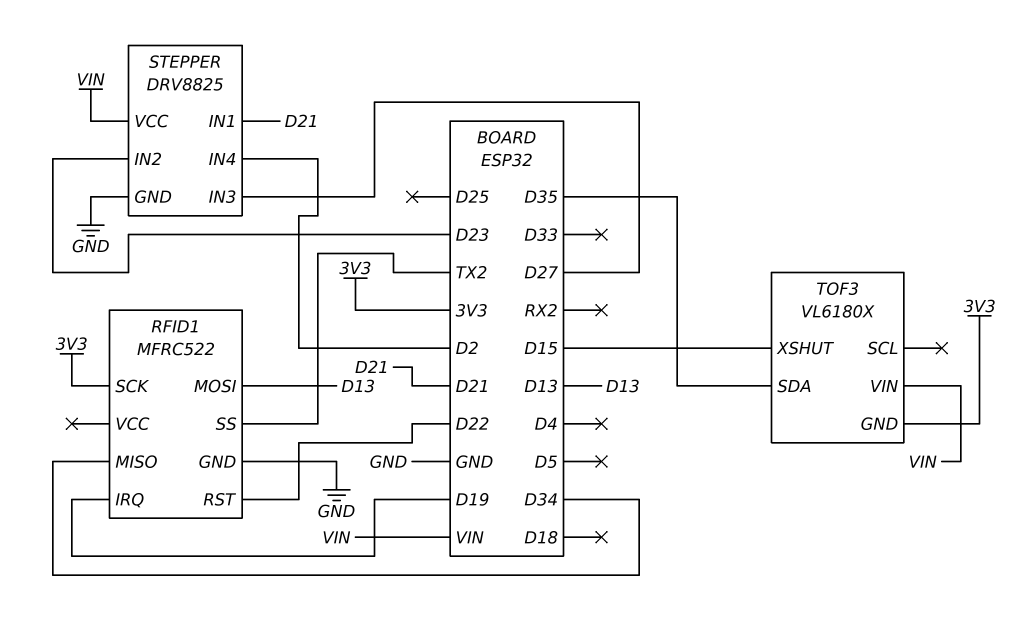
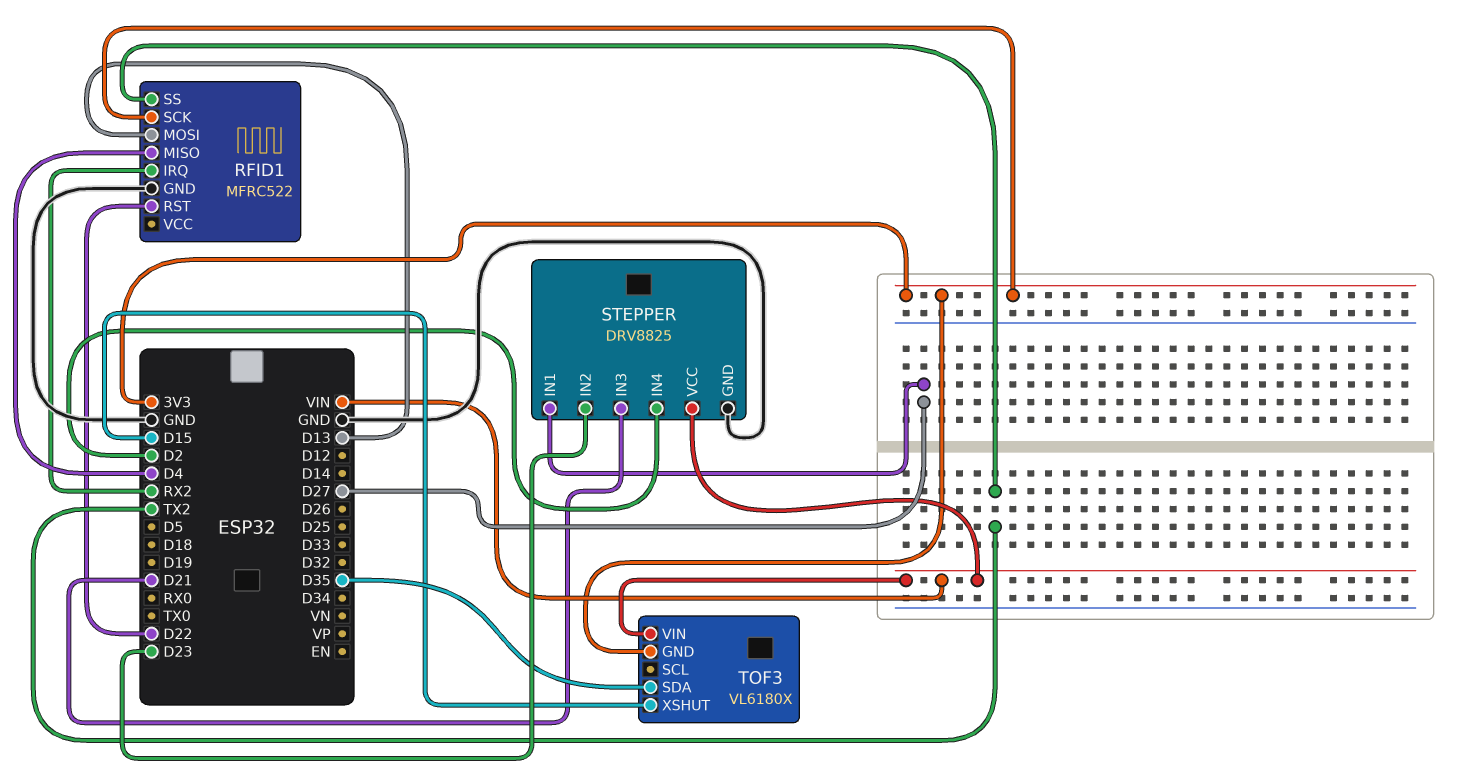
RFID1 pin IRQ: D19 -> RX2
RFID1 pin MISO: D34 -> D4
STEPPER pin IN1: D21 -> D27
STEPPER pin IN3: D27 -> D21

